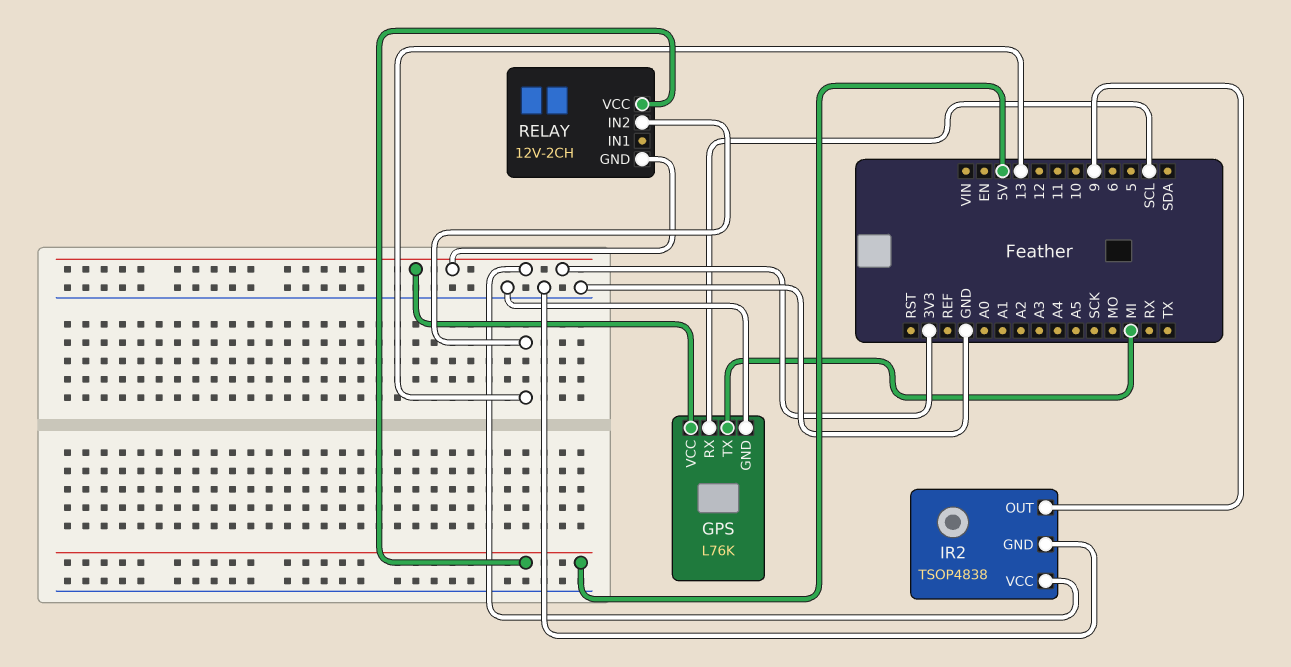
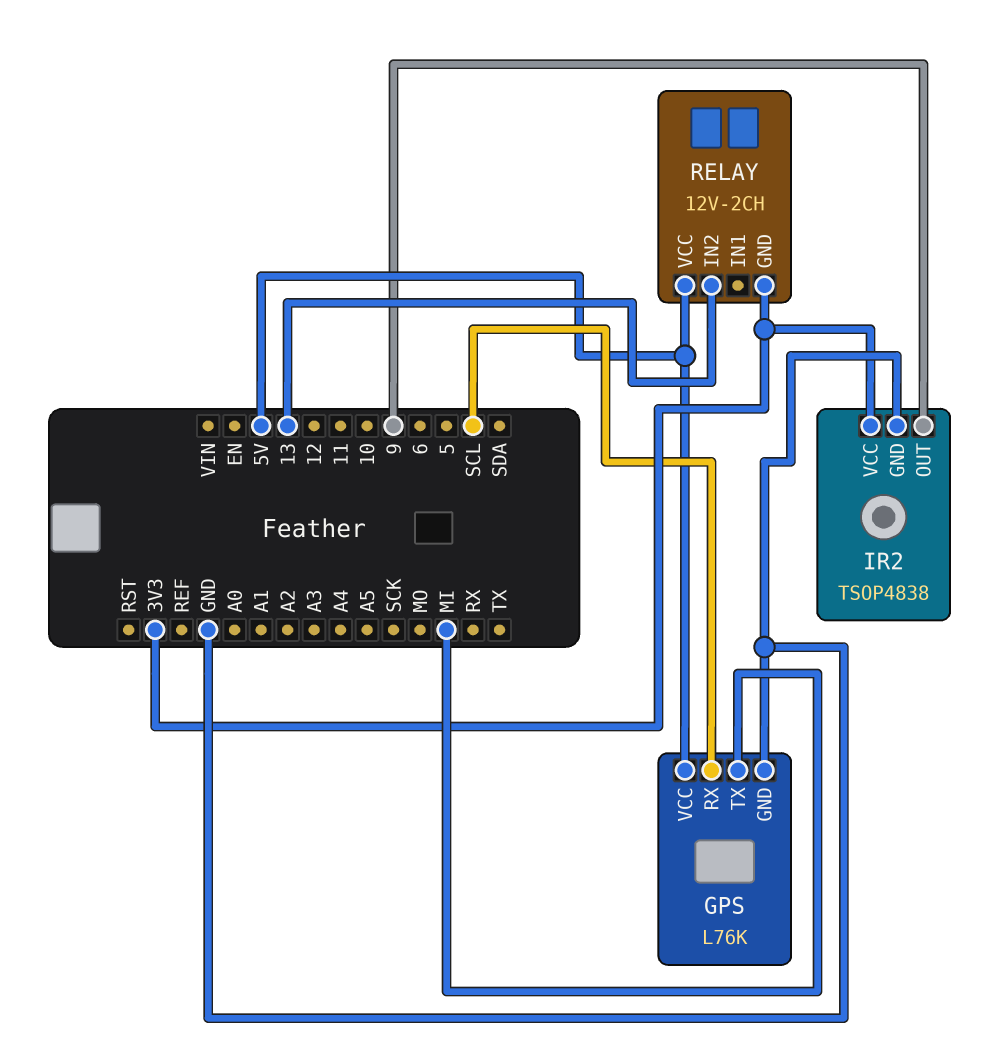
GPS pin VCC: 3V3 -> 5V

